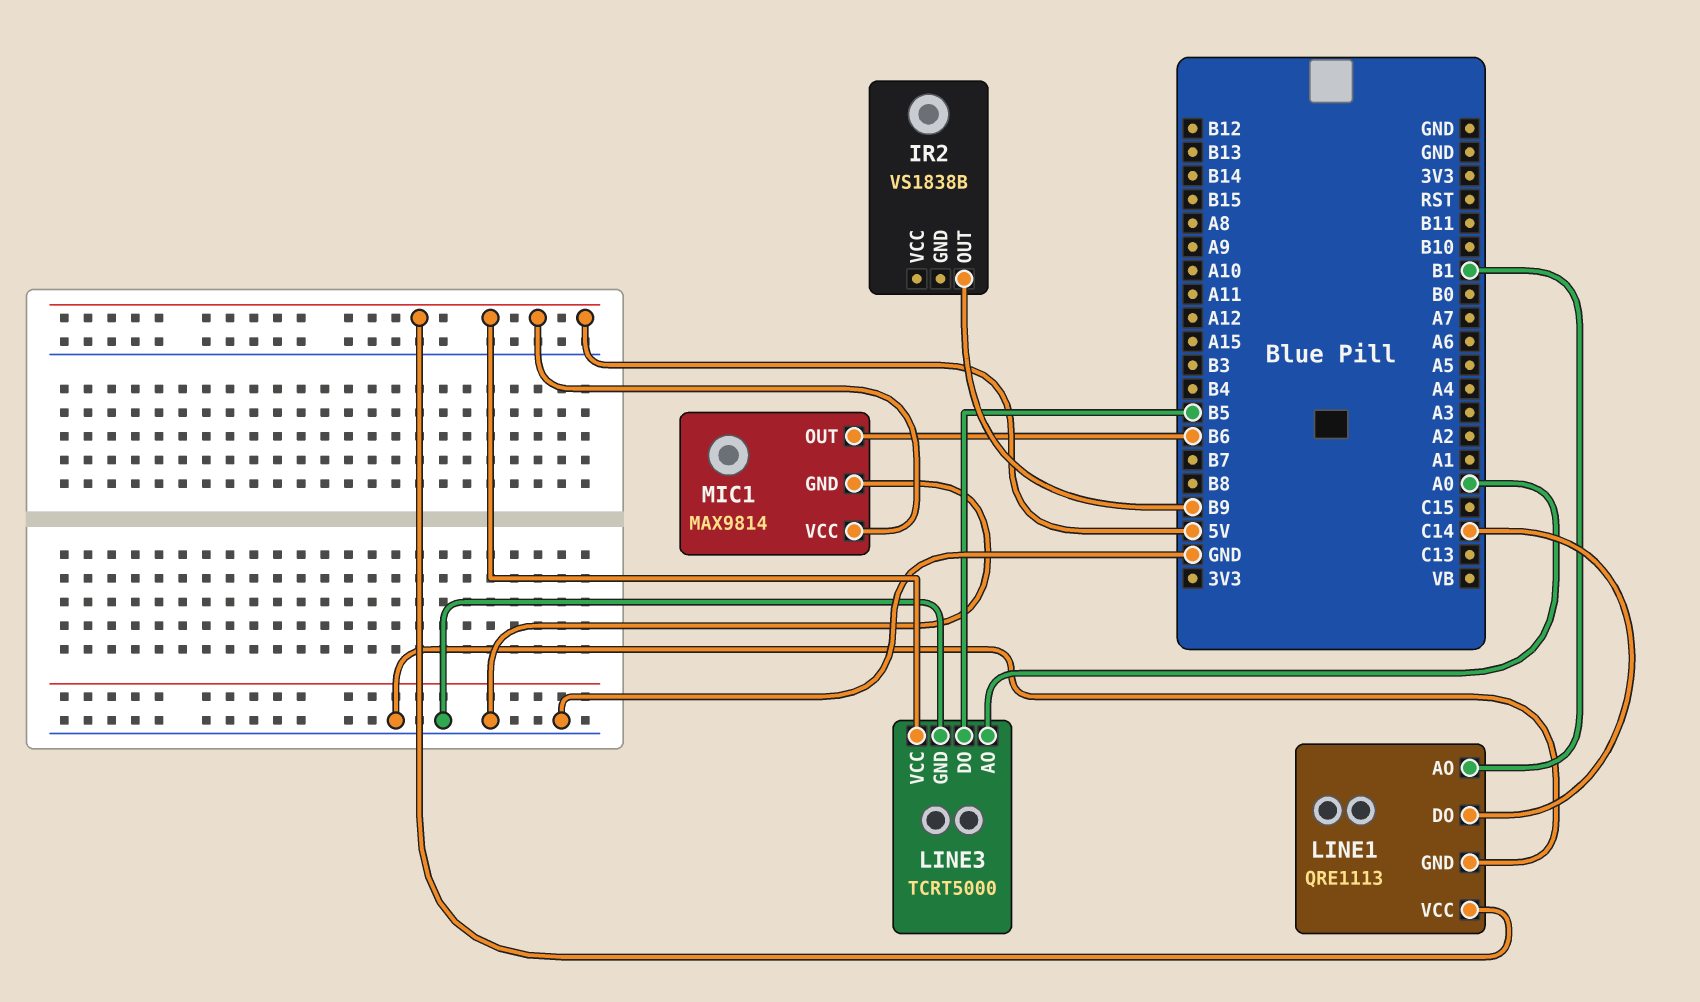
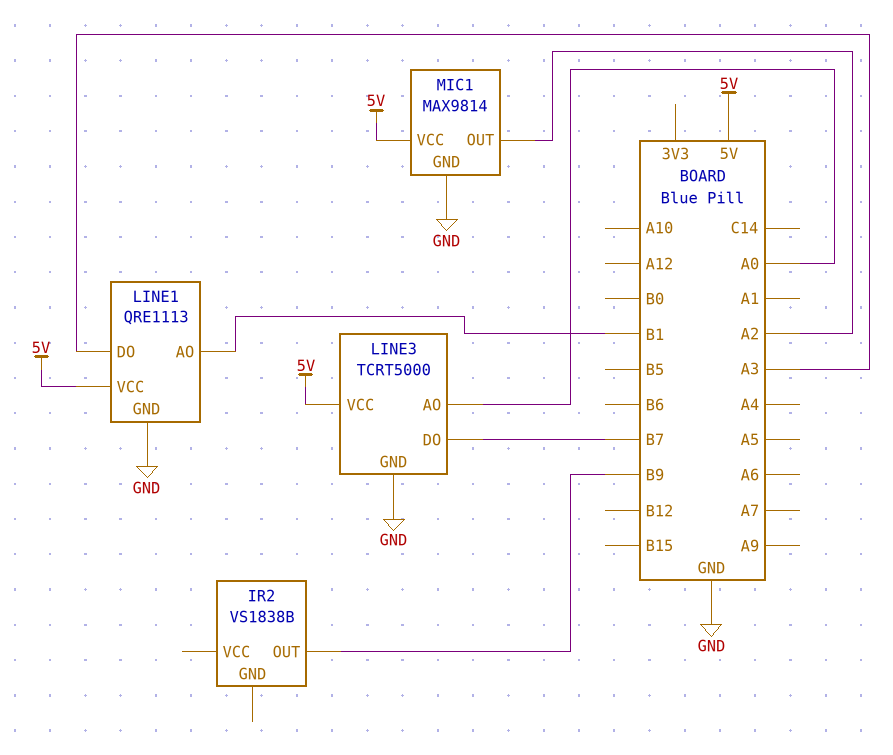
LINE1 pin DO: C14 -> A3
LINE3 pin DO: B5 -> B7
MIC1 pin OUT: B6 -> A2

